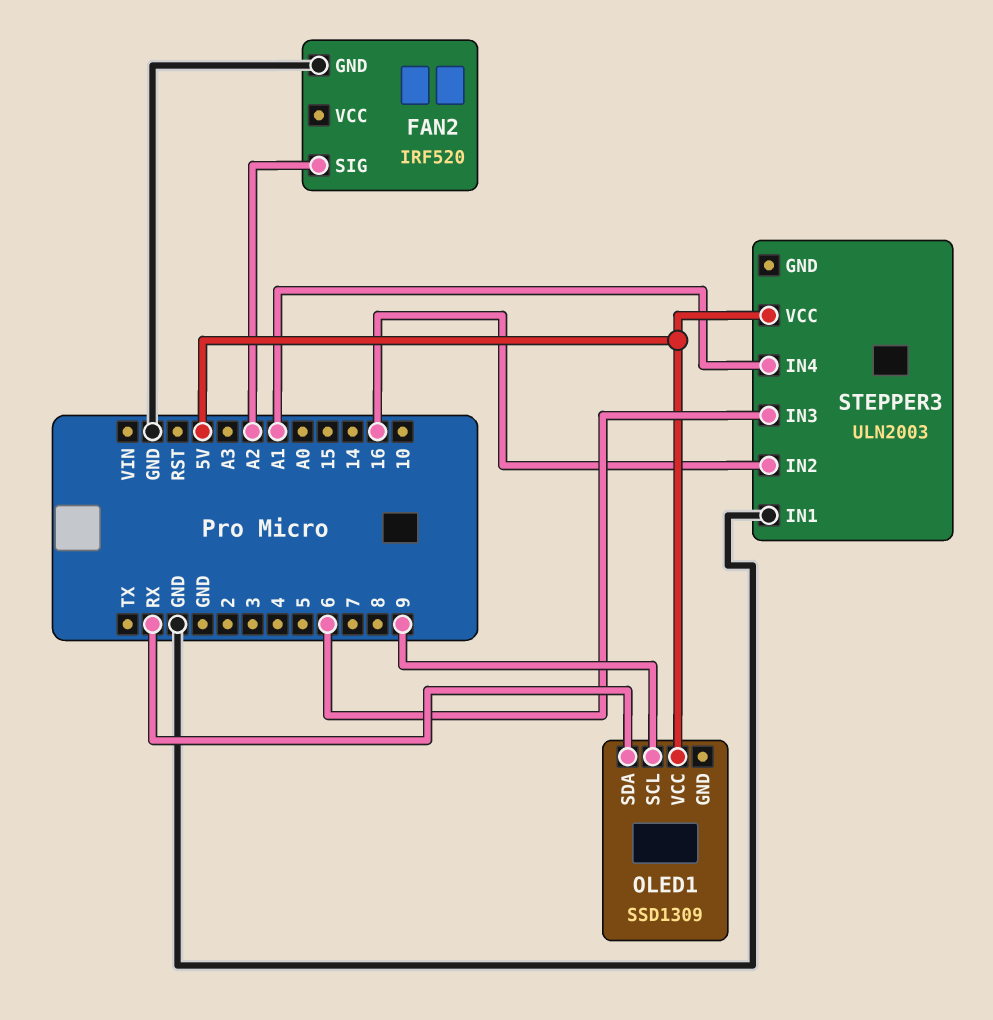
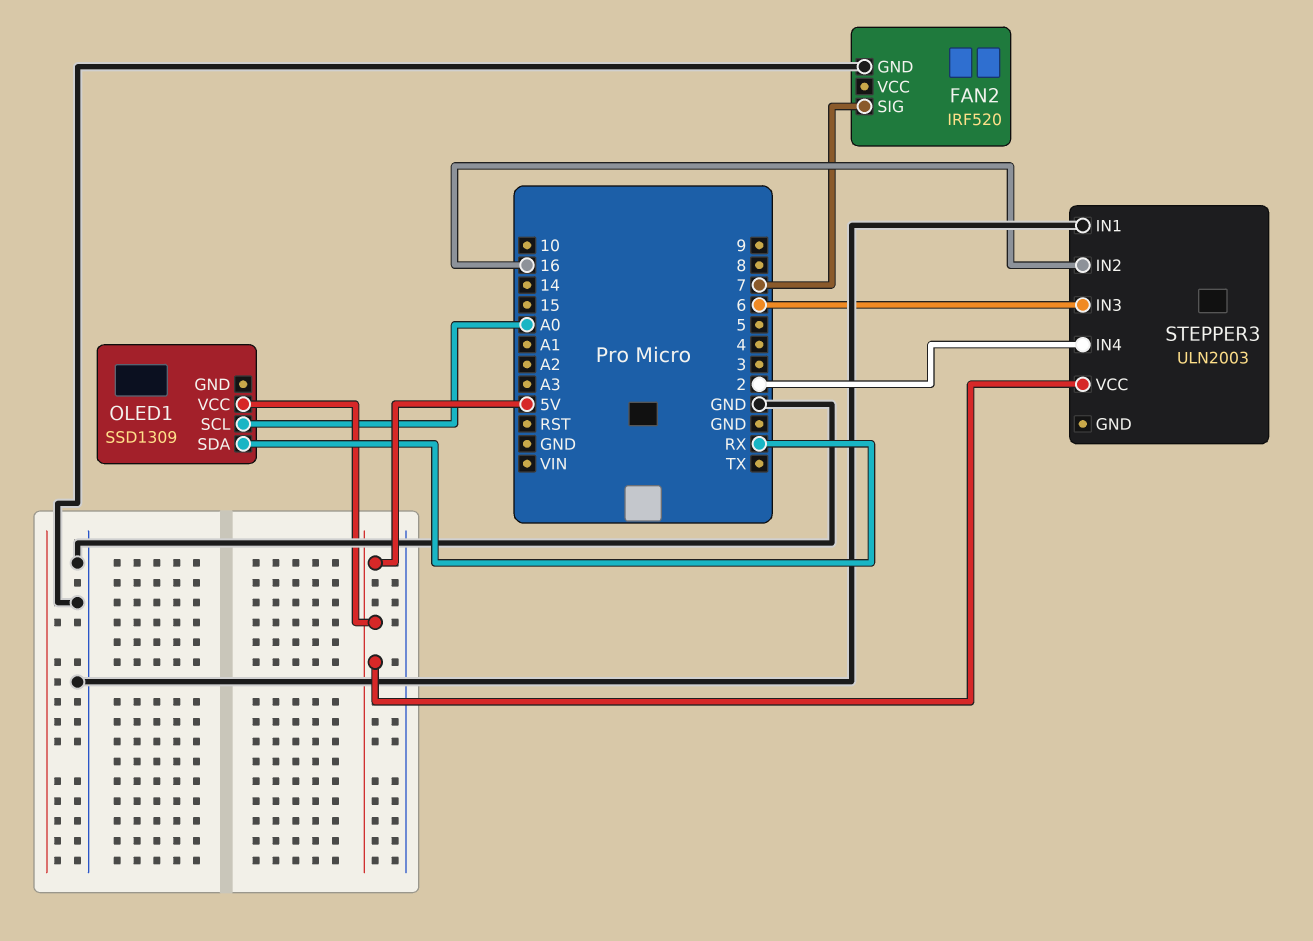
FAN2 pin SIG: A2 -> 7
OLED1 pin SCL: 9 -> A0
STEPPER3 pin IN4: A1 -> 2

